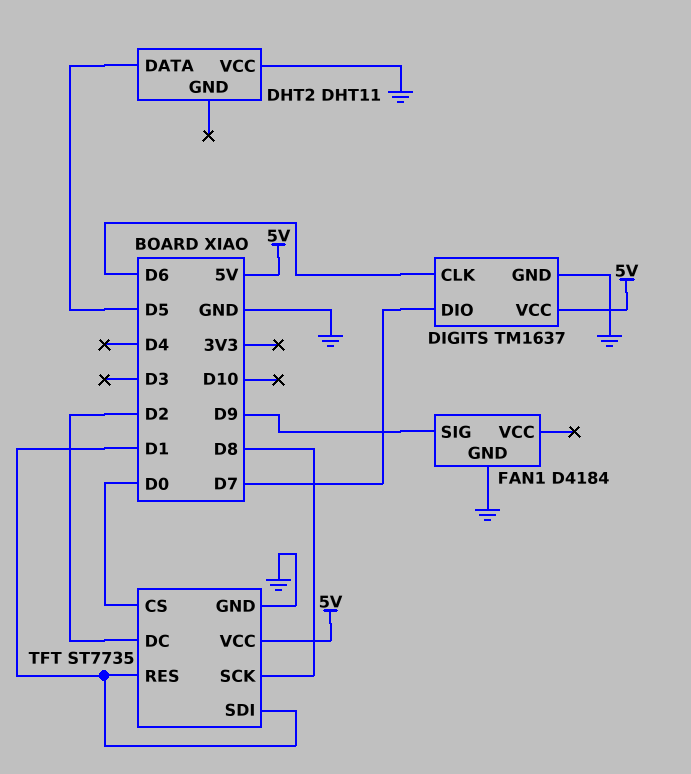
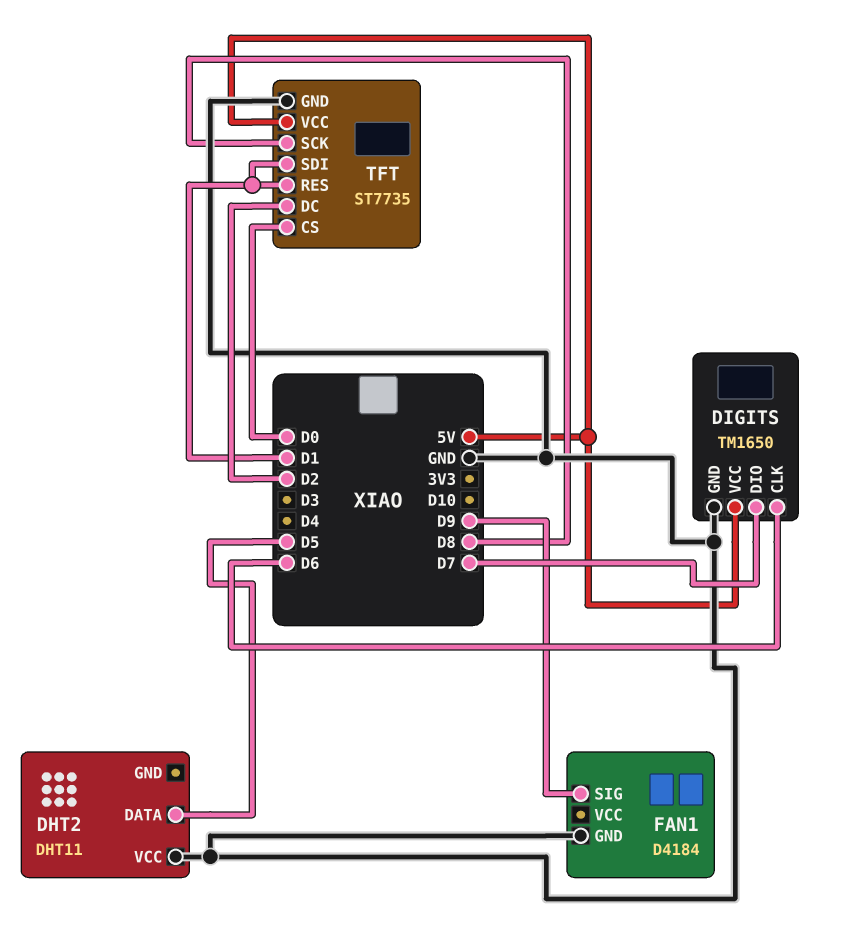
DIGITS: TM1637 -> TM1650

